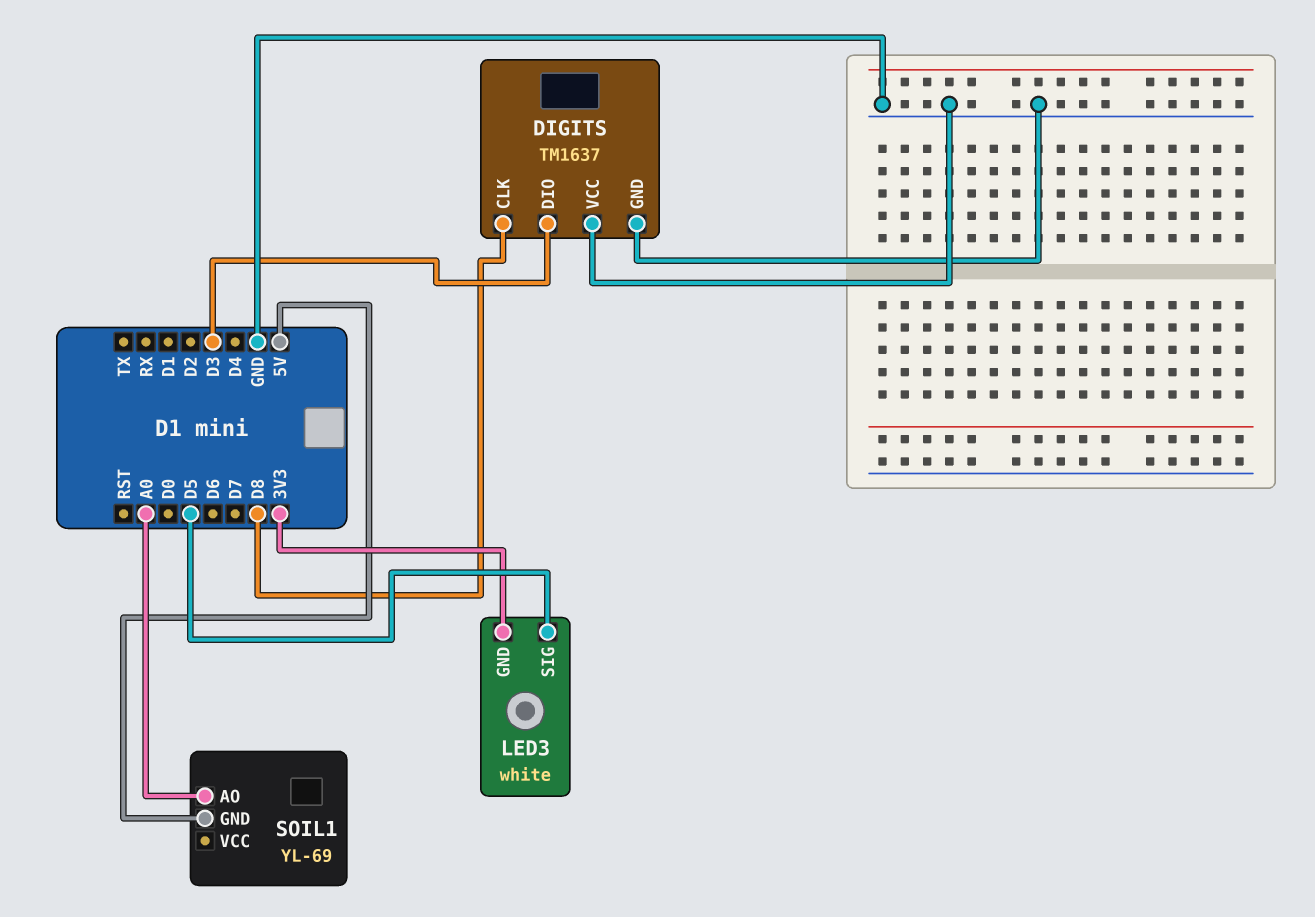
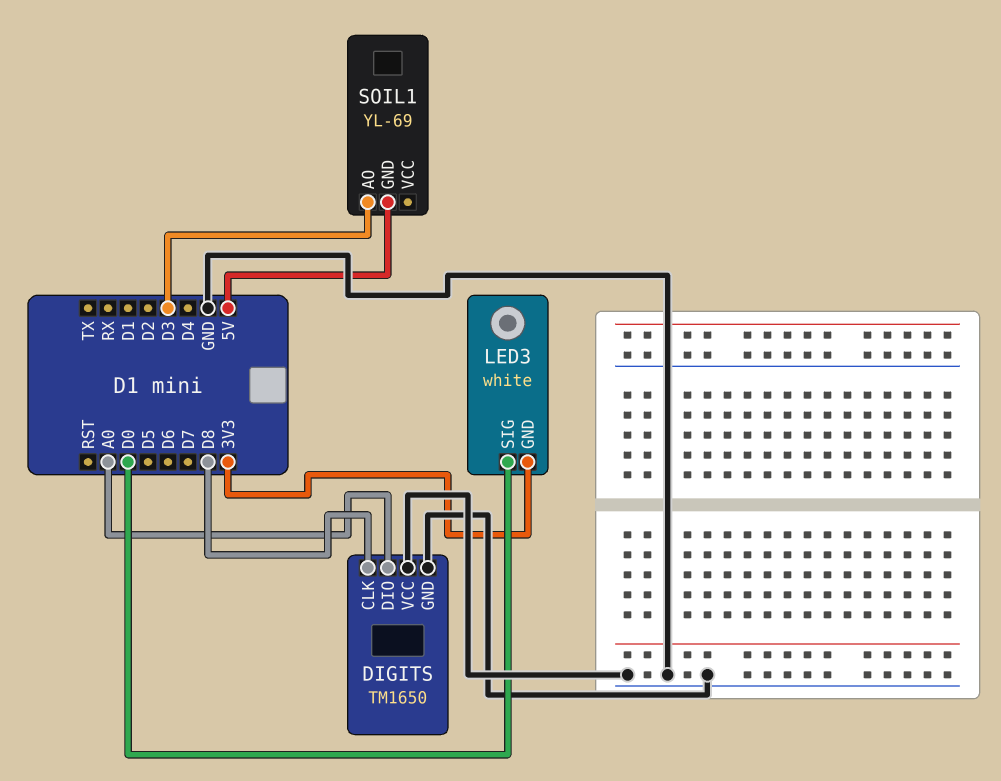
DIGITS: TM1637 -> TM1650
DIGITS pin DIO: D3 -> A0
LED3 pin SIG: D5 -> D0
SOIL1 pin AO: A0 -> D3

